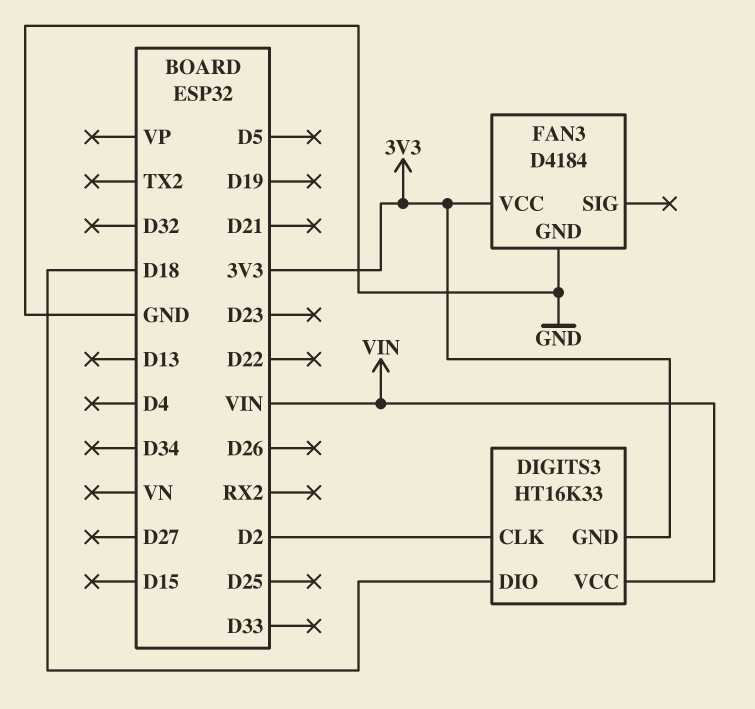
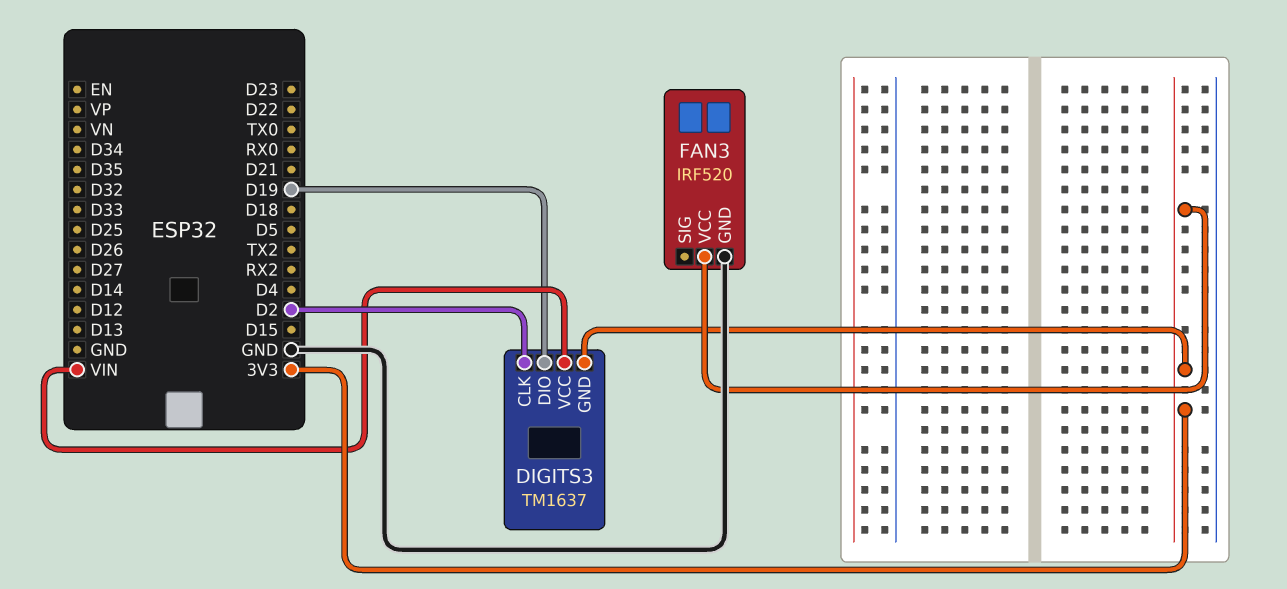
DIGITS3: HT16K33 -> TM1637
DIGITS3 pin DIO: D18 -> D19
FAN3: D4184 -> IRF520

